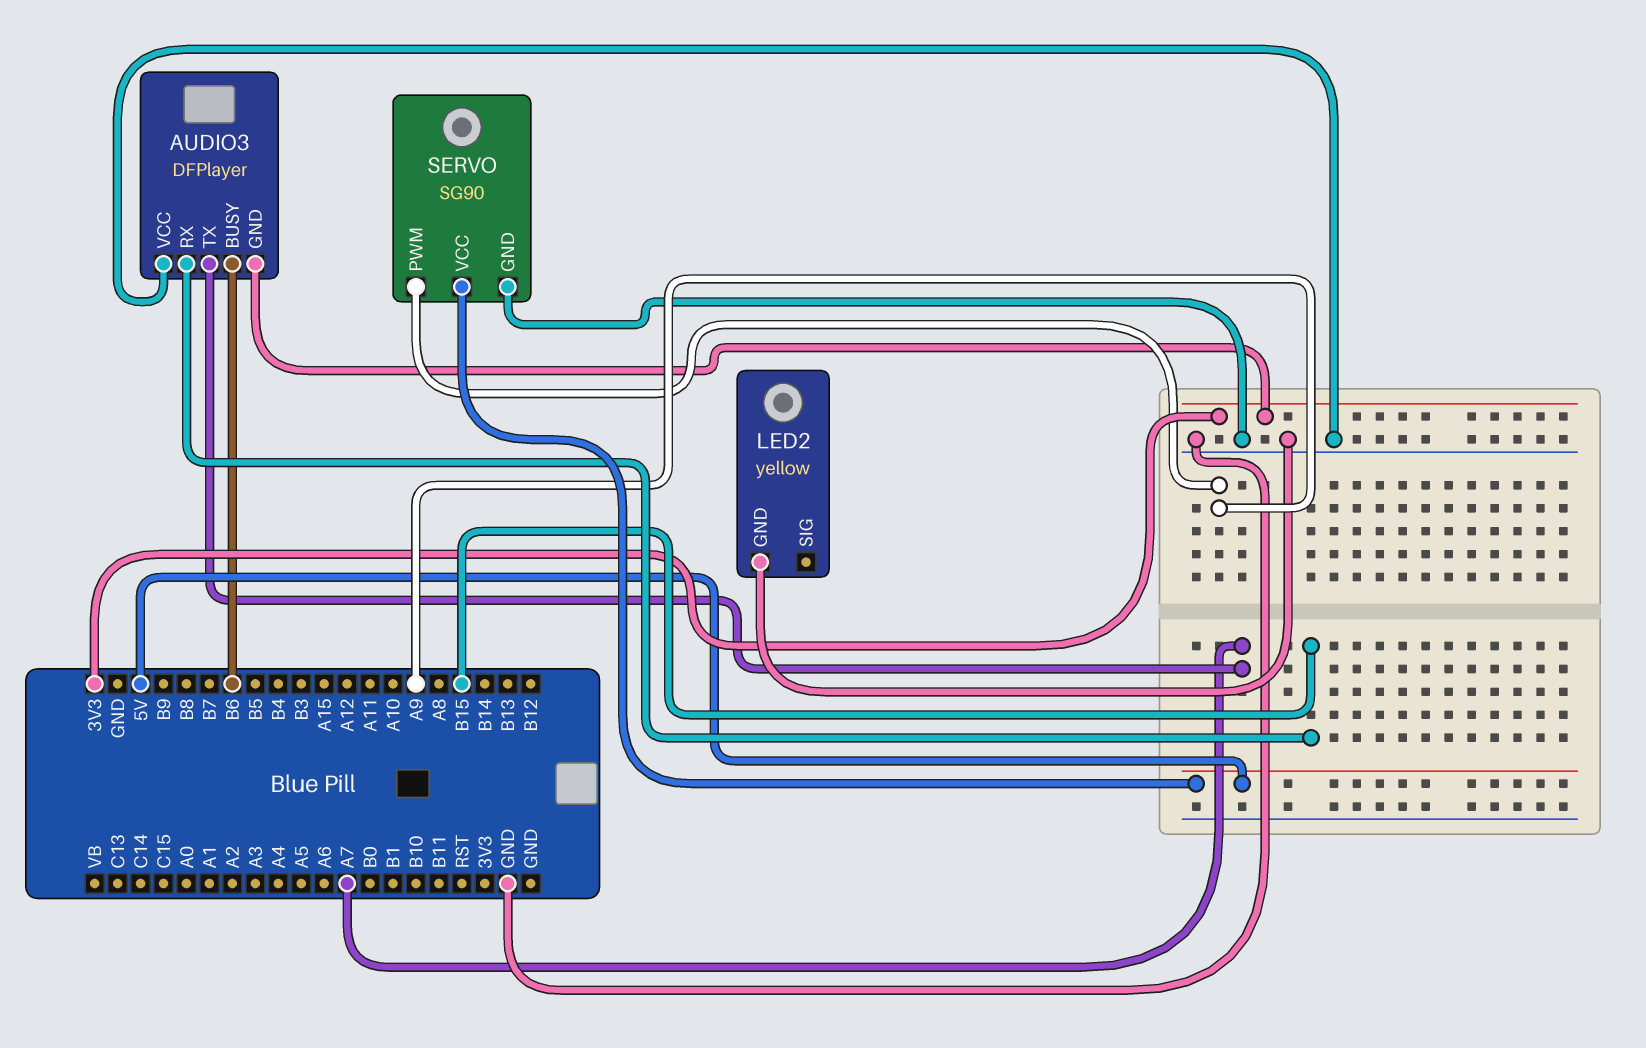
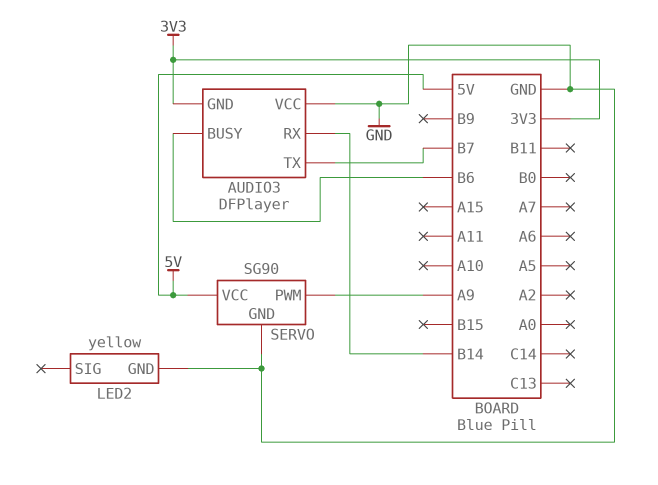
AUDIO3 pin RX: B15 -> B14
AUDIO3 pin TX: A7 -> B7

